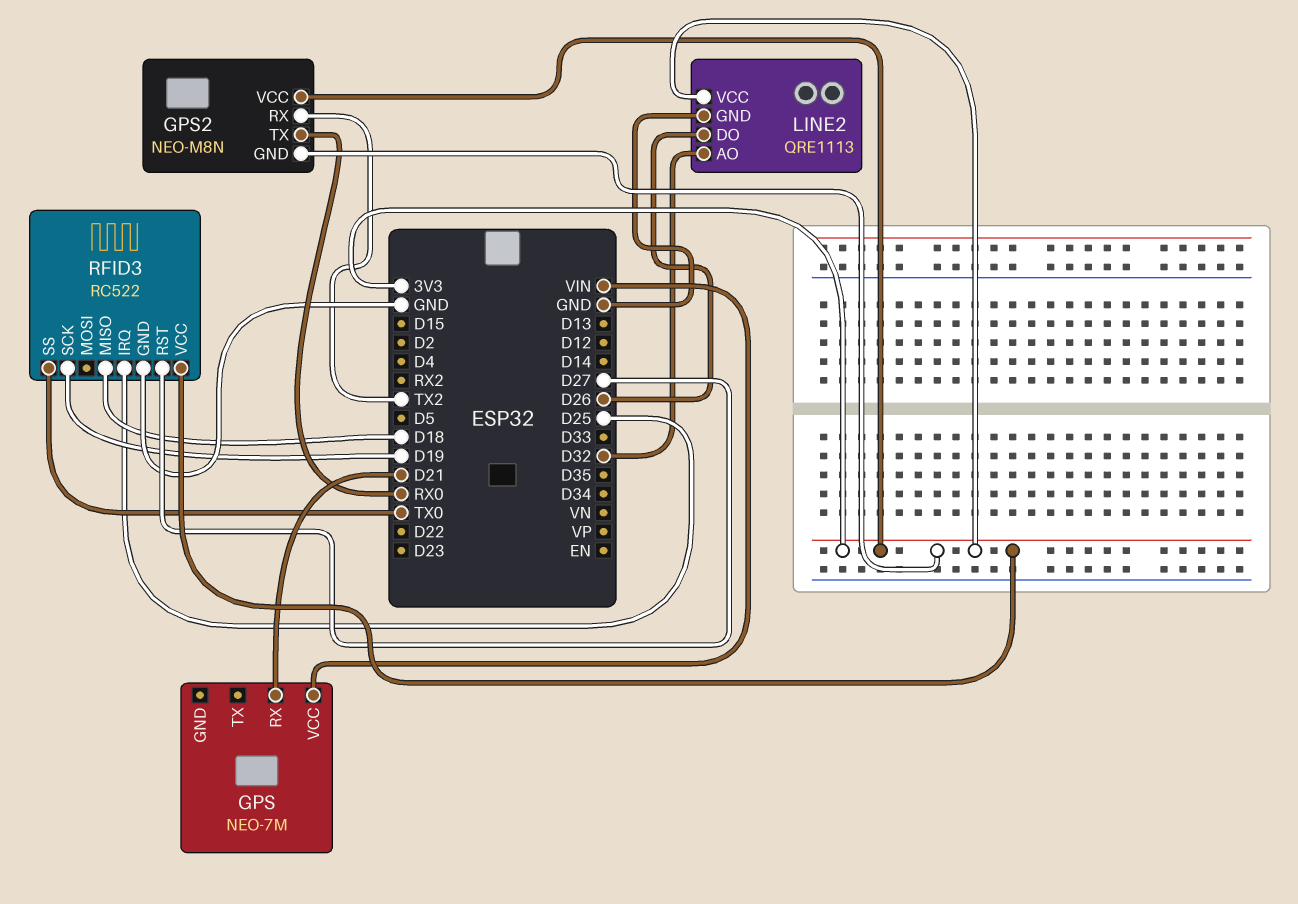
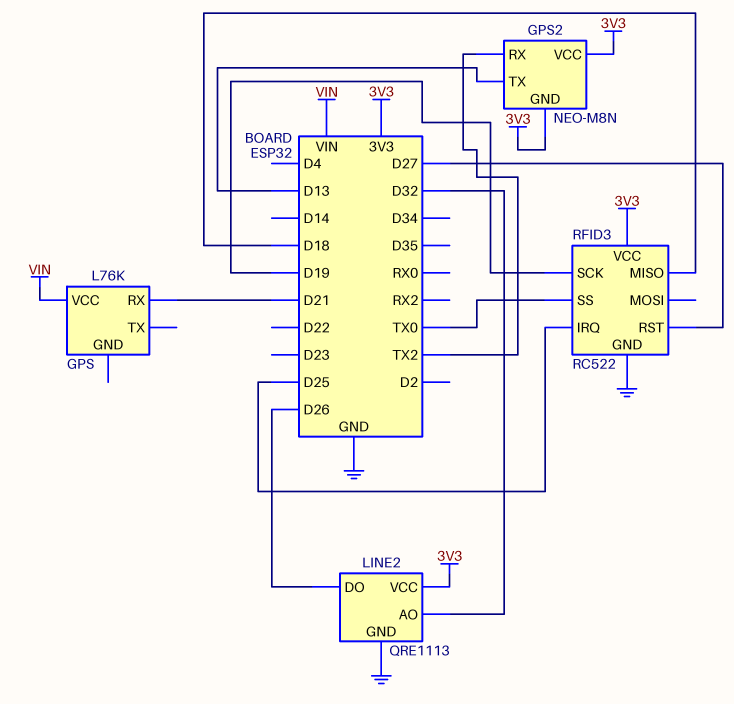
GPS: NEO-7M -> L76K
GPS2 pin TX: RX0 -> D13

